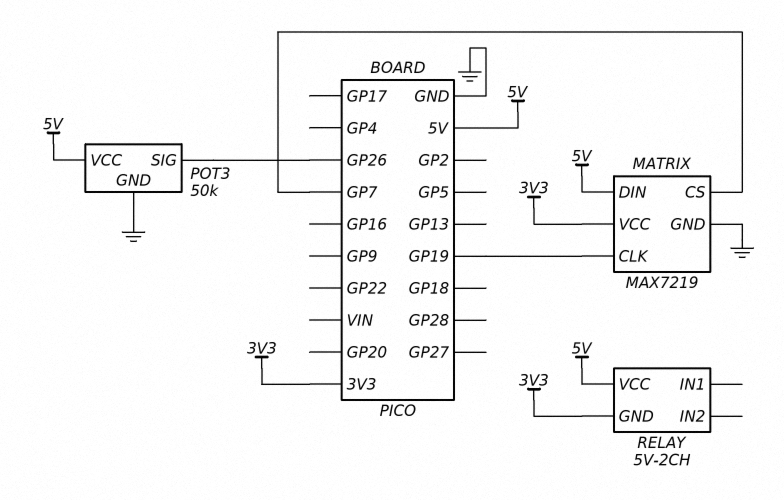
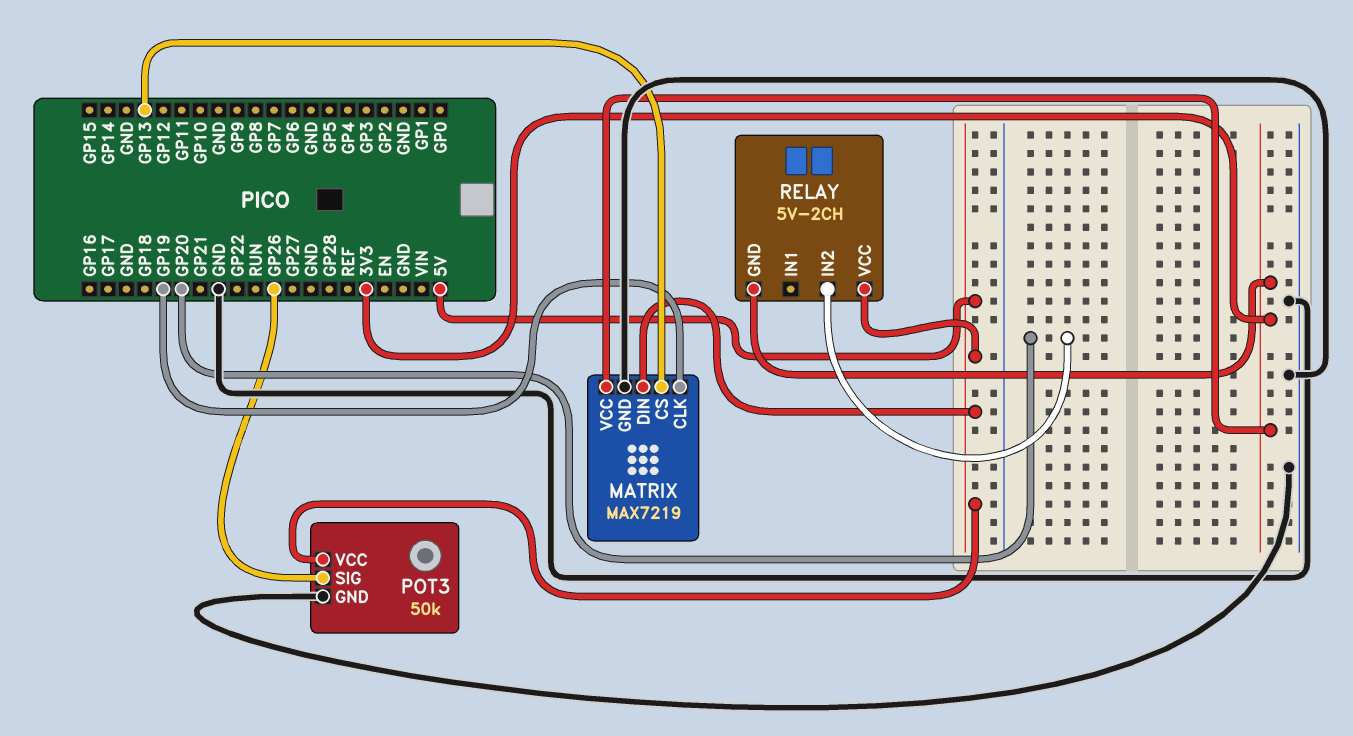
MATRIX pin CS: GP7 -> GP13
RELAY pin IN2: none -> GP20

